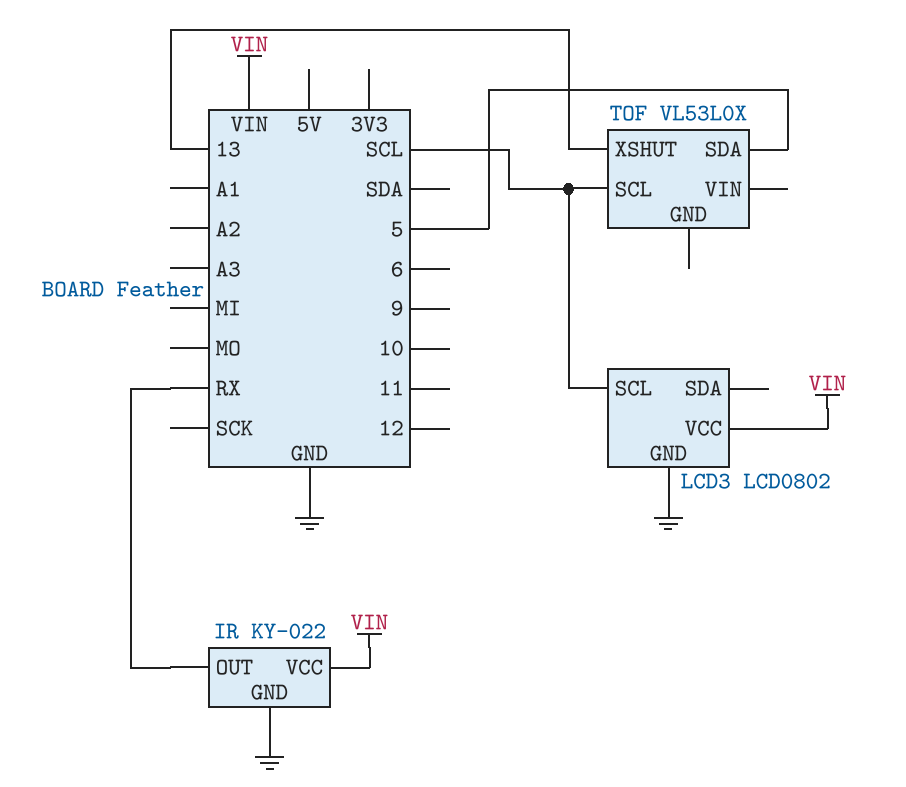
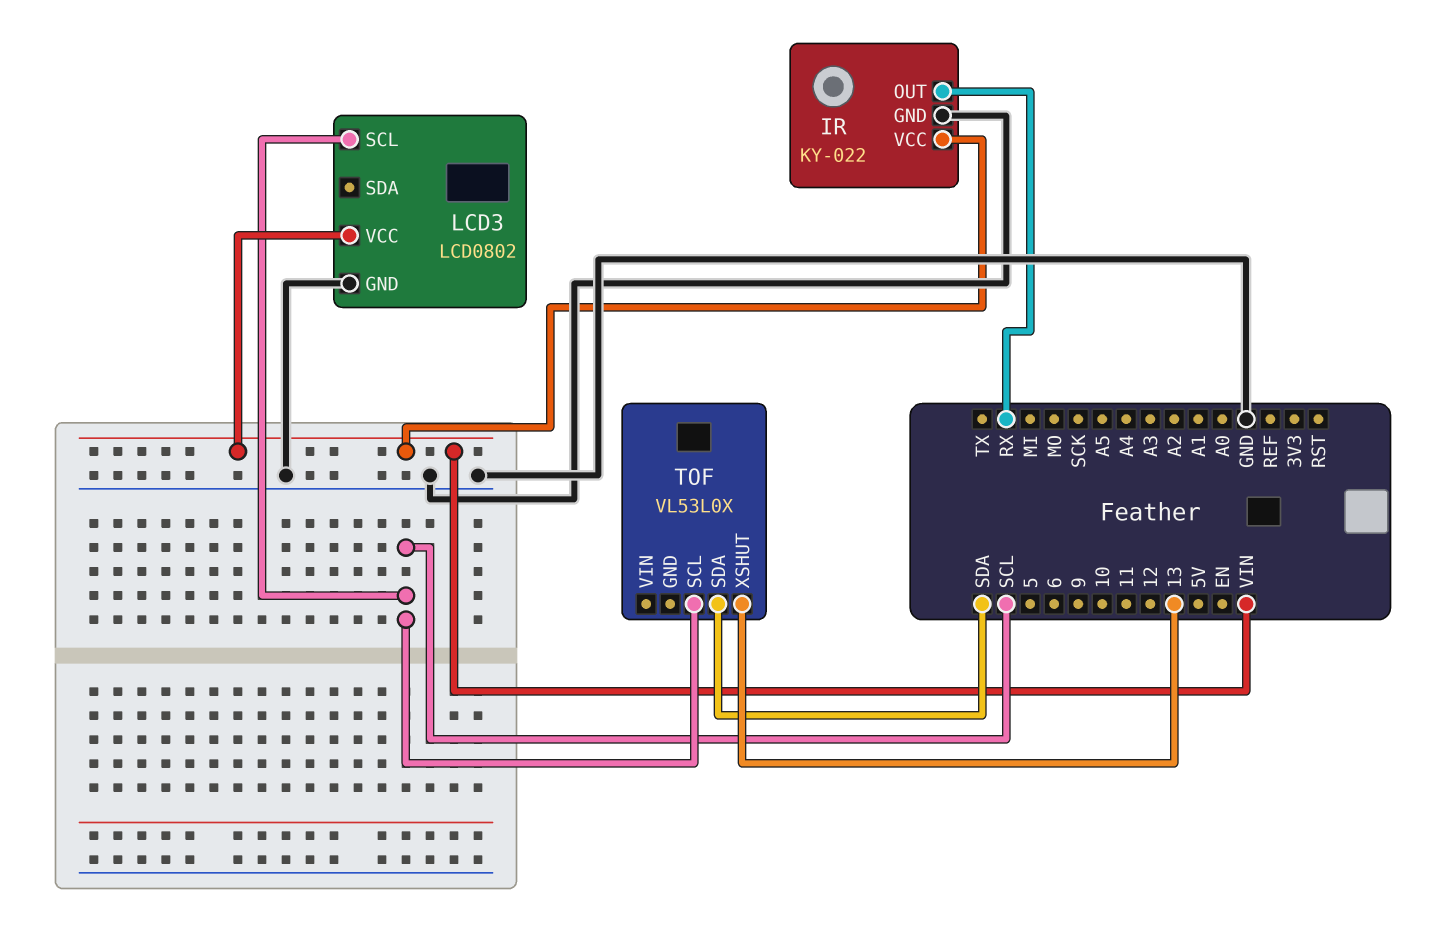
TOF pin SDA: 5 -> SDA

